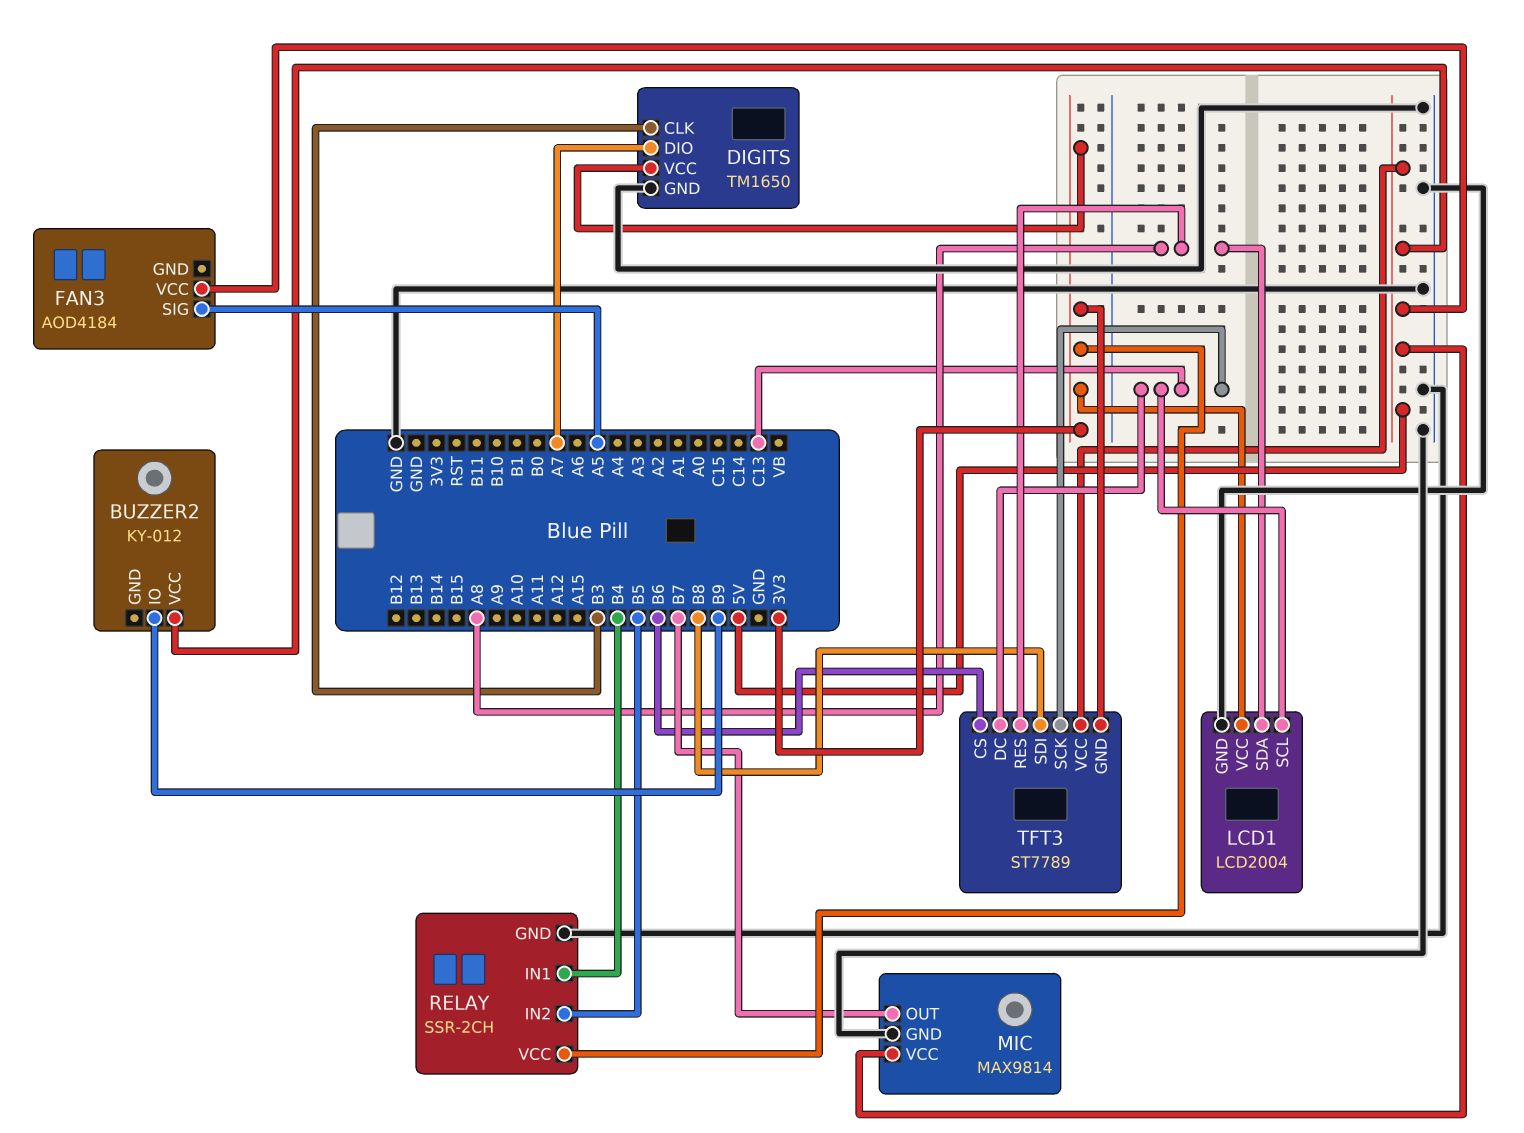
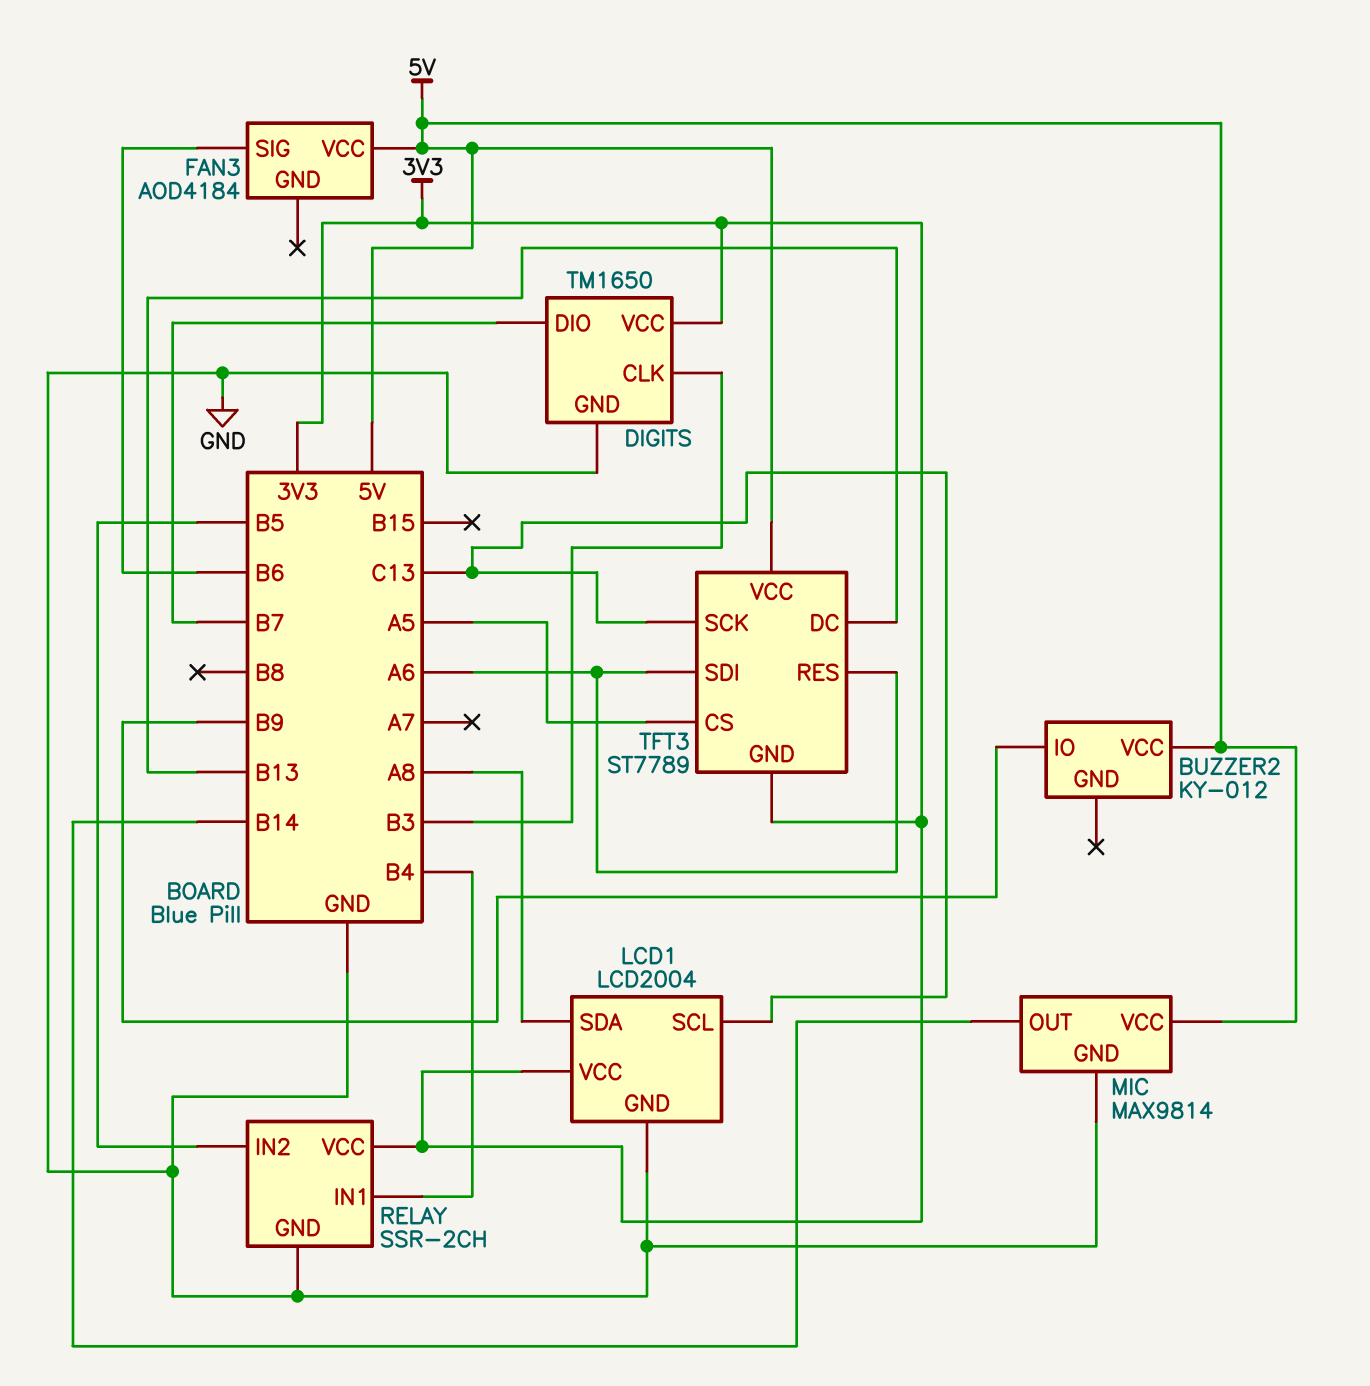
DIGITS pin DIO: A7 -> B7
FAN3 pin SIG: A5 -> B6
MIC pin OUT: B7 -> B14
TFT3 pin CS: B6 -> A5
TFT3 pin DC: C13 -> B13
TFT3 pin RES: A8 -> A6
TFT3 pin SDI: B8 -> A6

